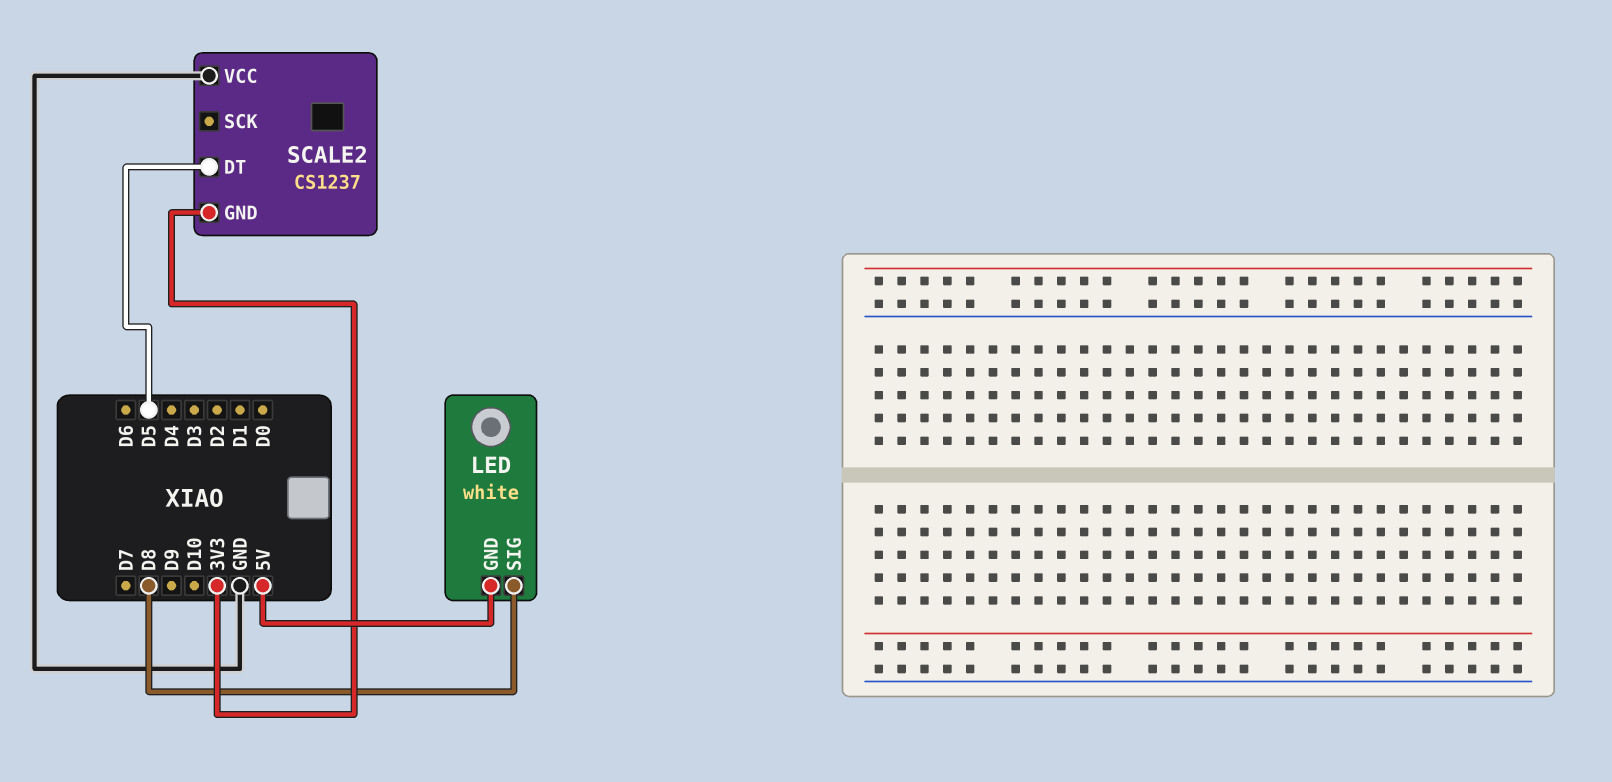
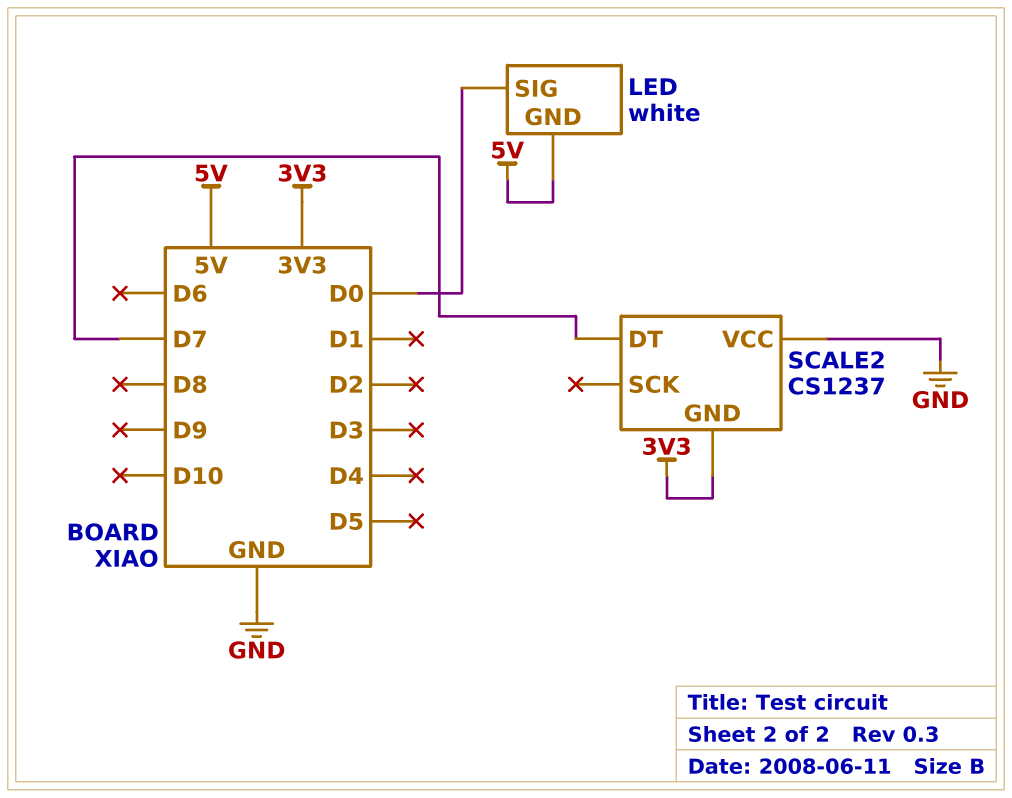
LED pin SIG: D8 -> D0
SCALE2 pin DT: D5 -> D7

